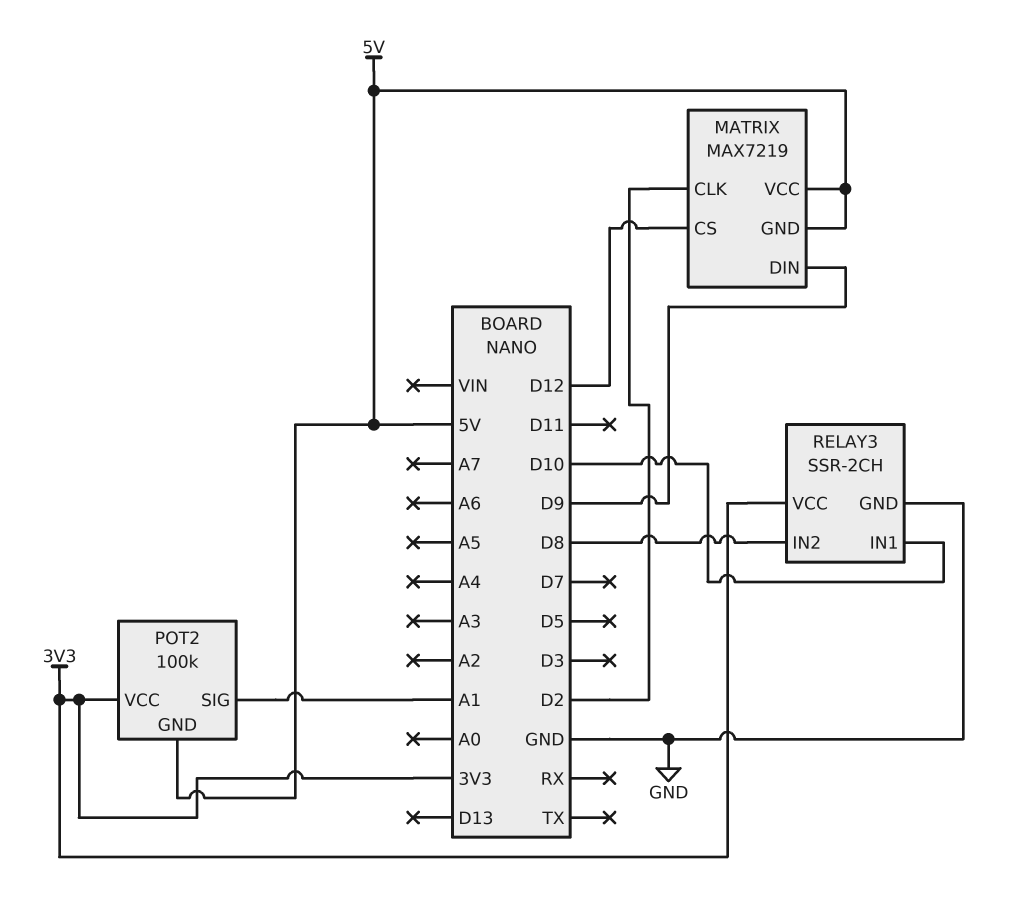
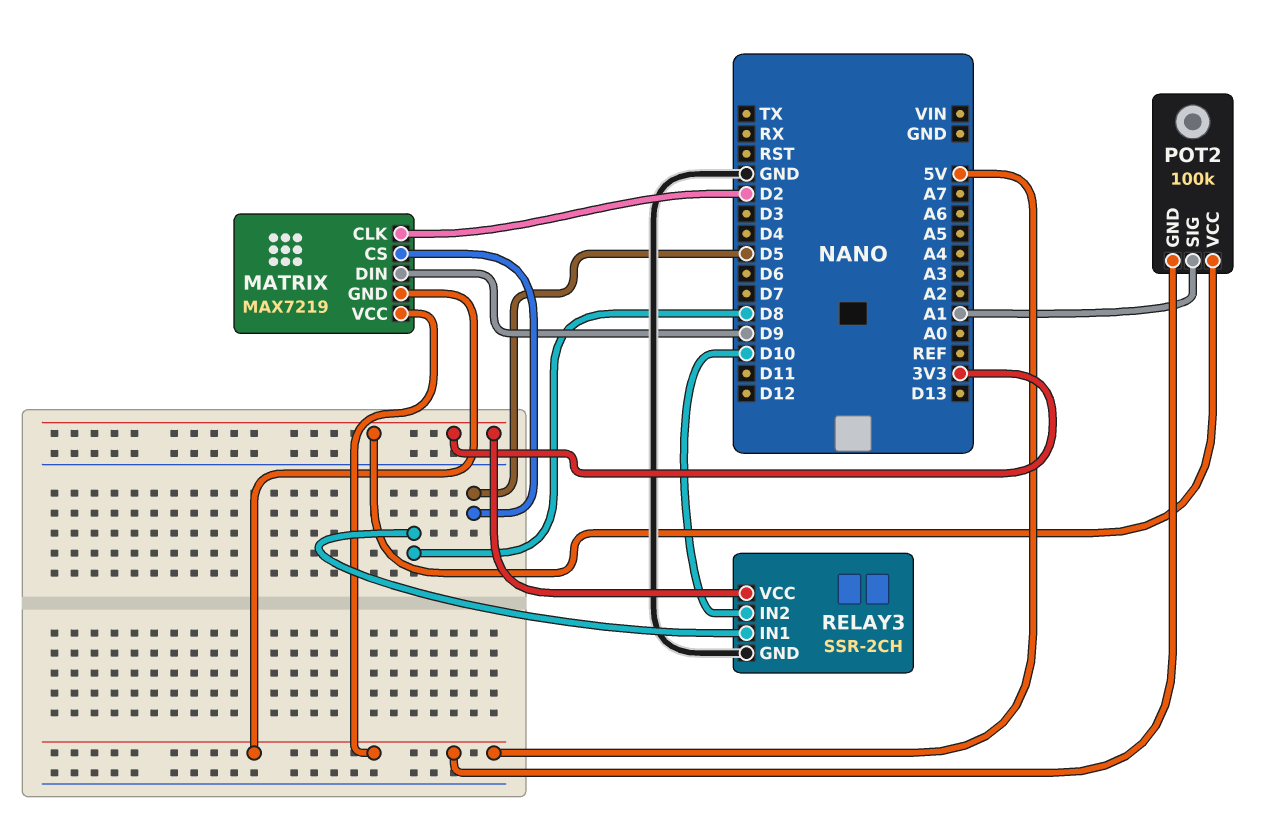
MATRIX pin CS: D12 -> D5
RELAY3 pin IN1: D10 -> D8
RELAY3 pin IN2: D8 -> D10

